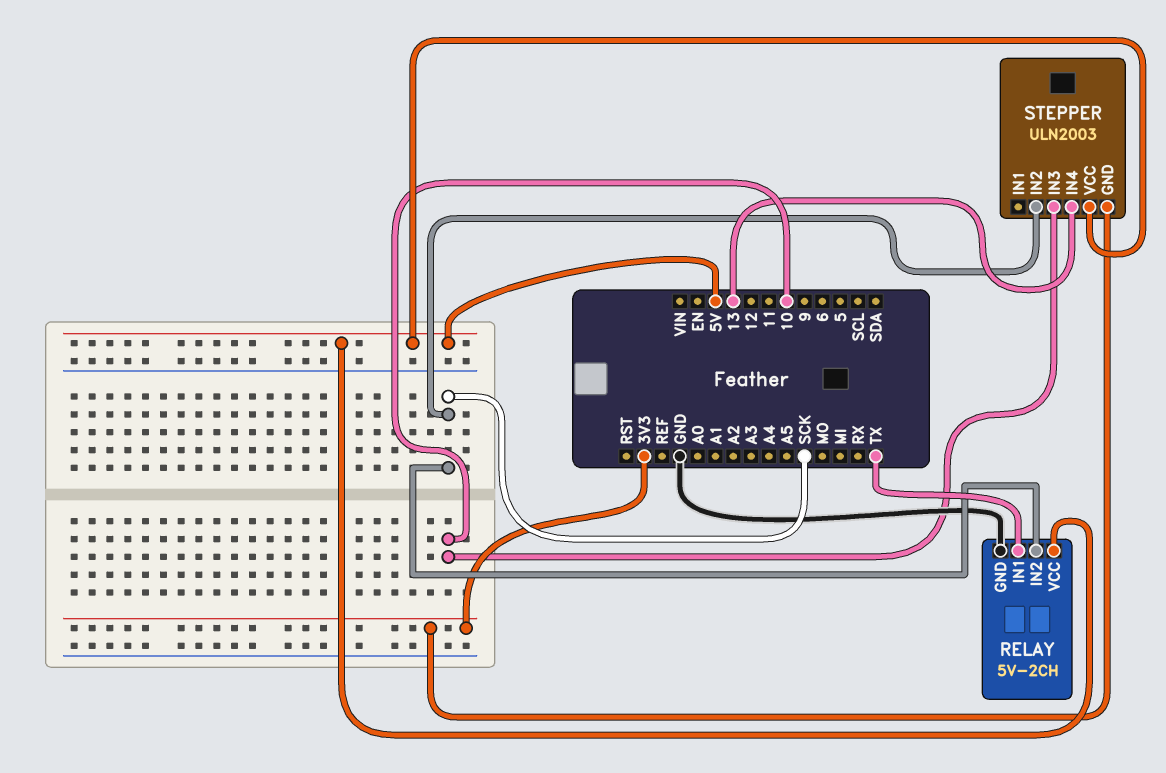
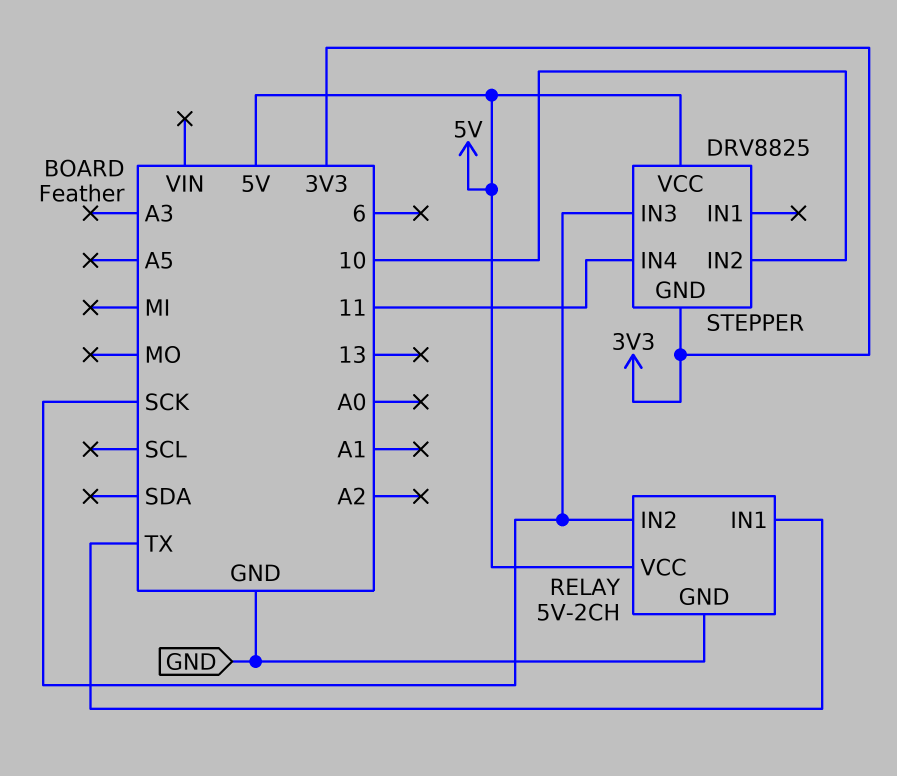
STEPPER: ULN2003 -> DRV8825
STEPPER pin IN2: SCK -> 10
STEPPER pin IN3: 10 -> SCK
STEPPER pin IN4: 13 -> 11

